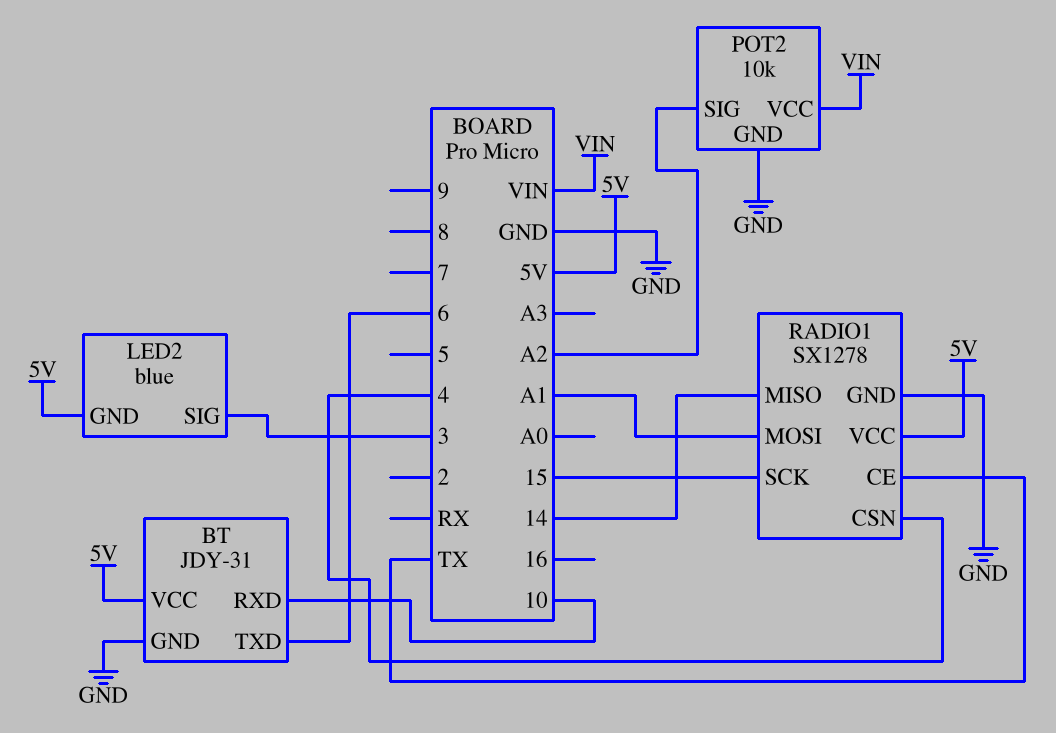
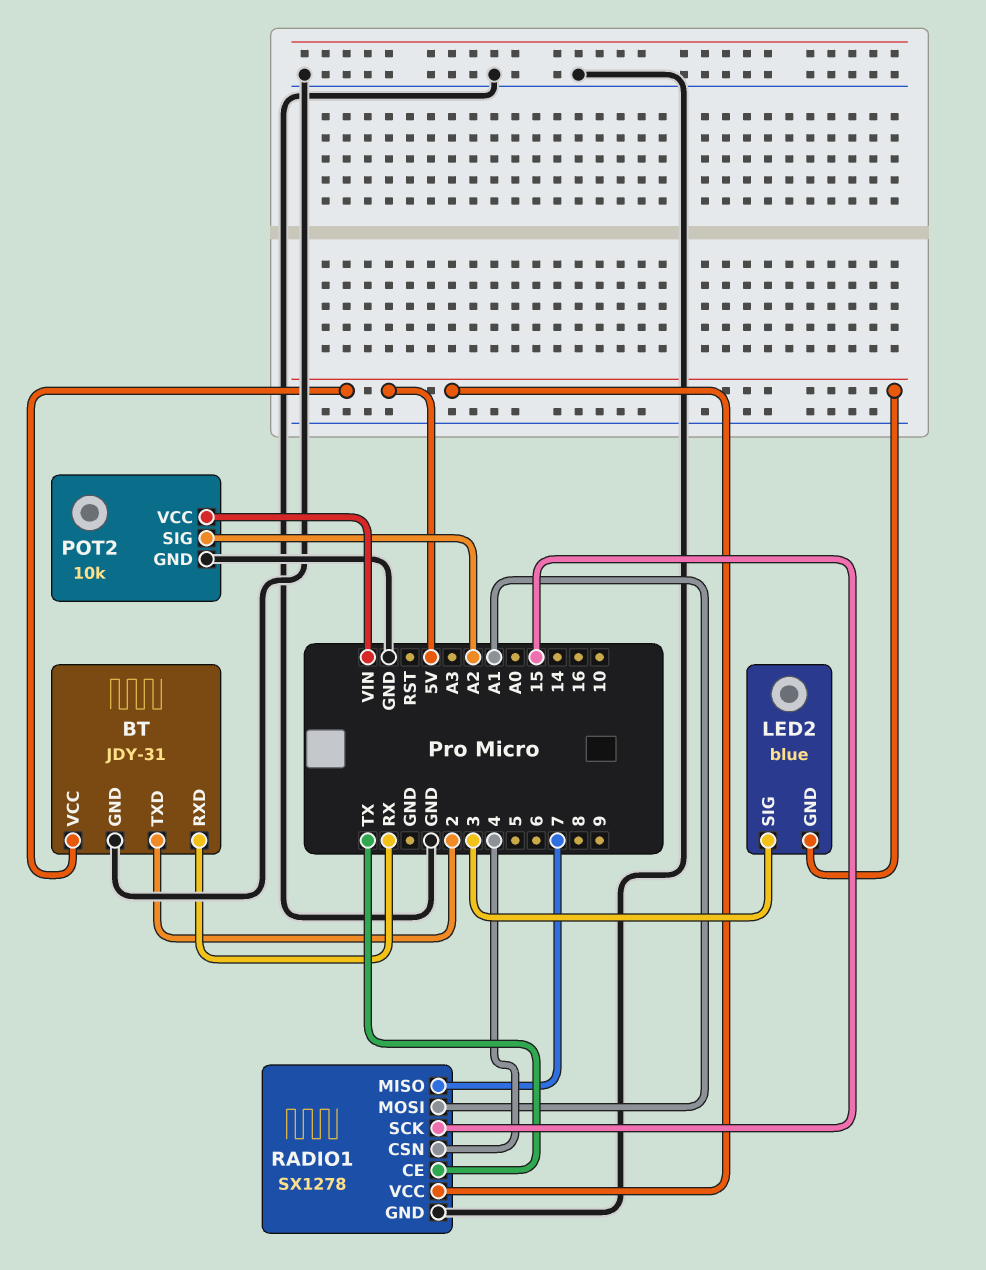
BT pin RXD: 10 -> RX
BT pin TXD: 6 -> 2
RADIO1 pin MISO: 14 -> 7

